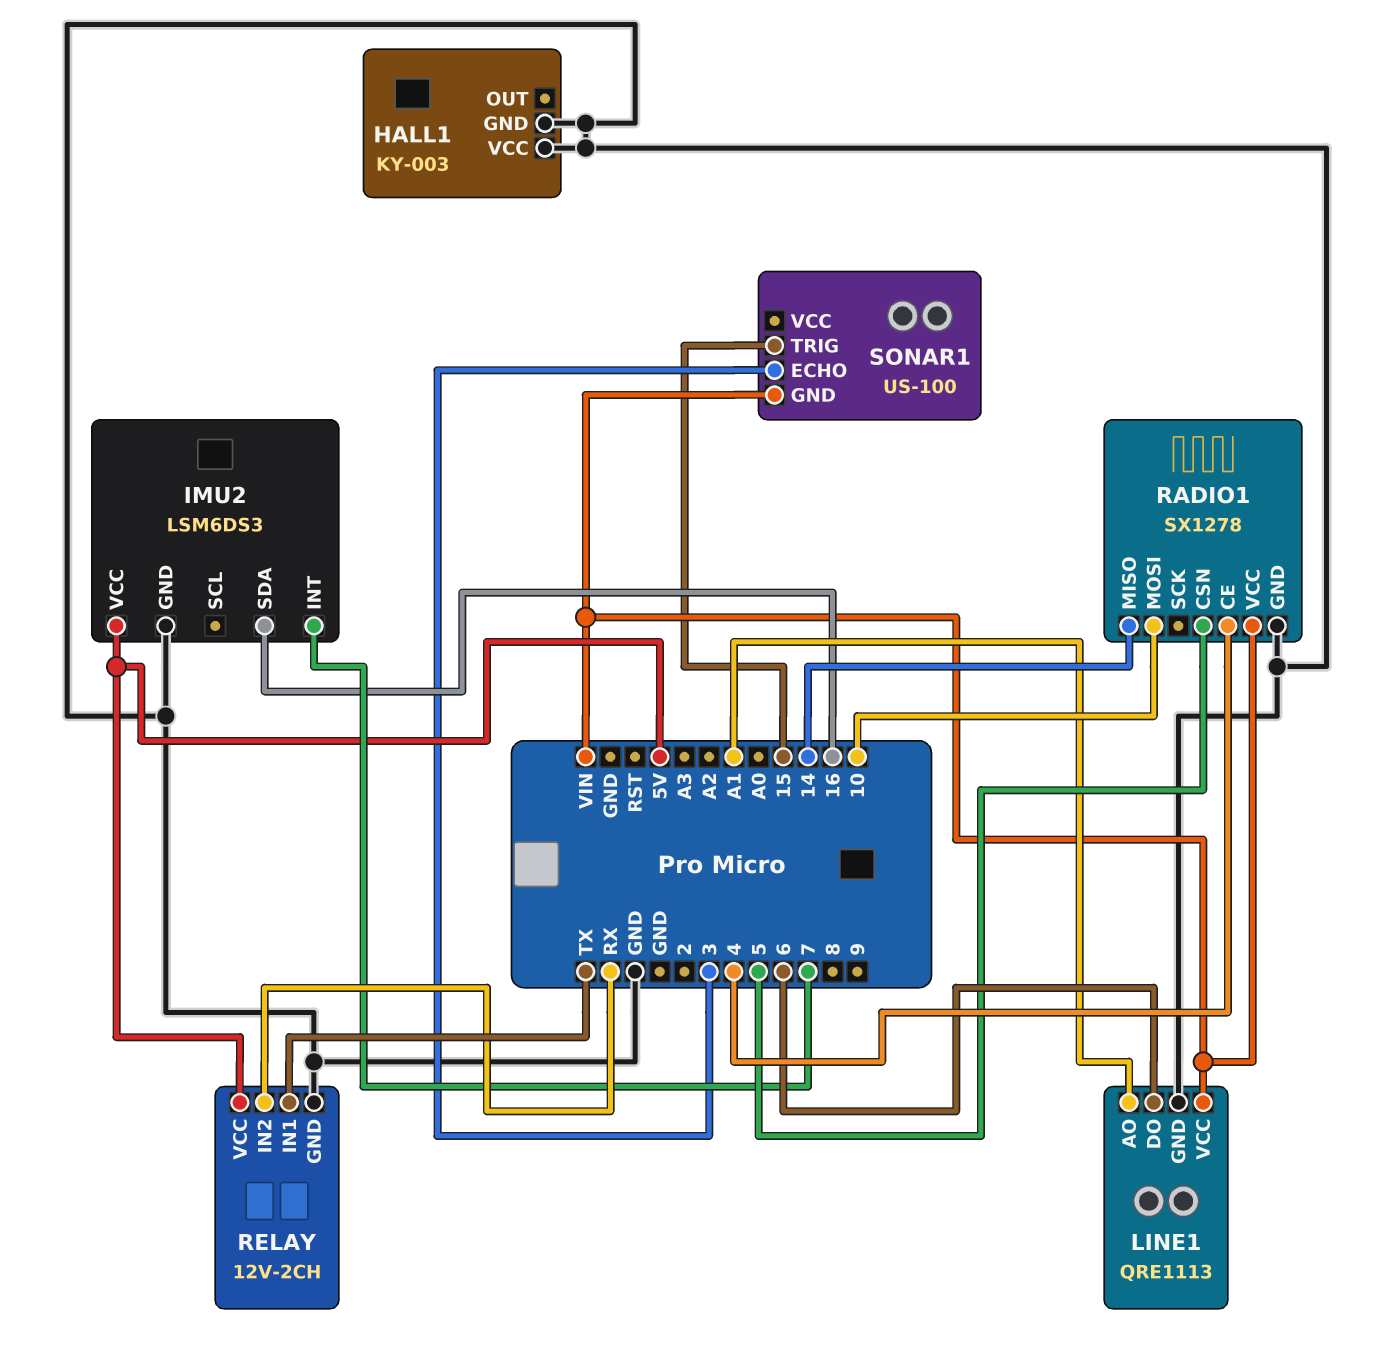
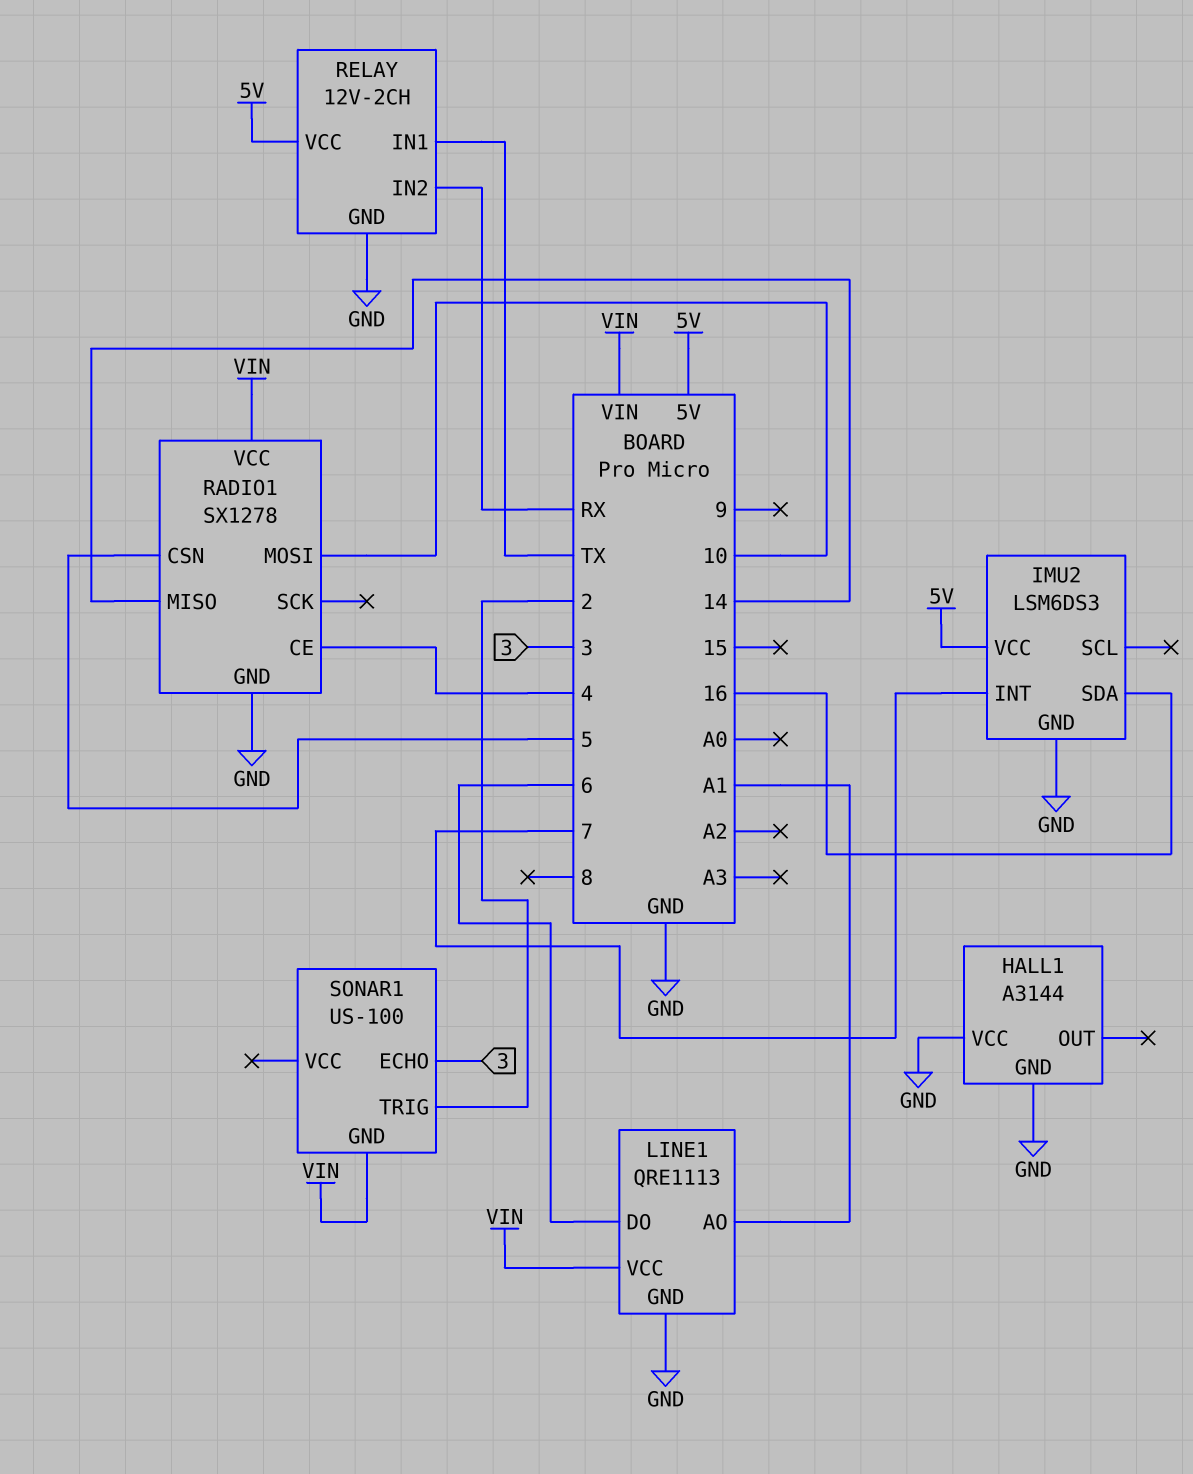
HALL1: KY-003 -> A3144
SONAR1 pin TRIG: 15 -> 2

